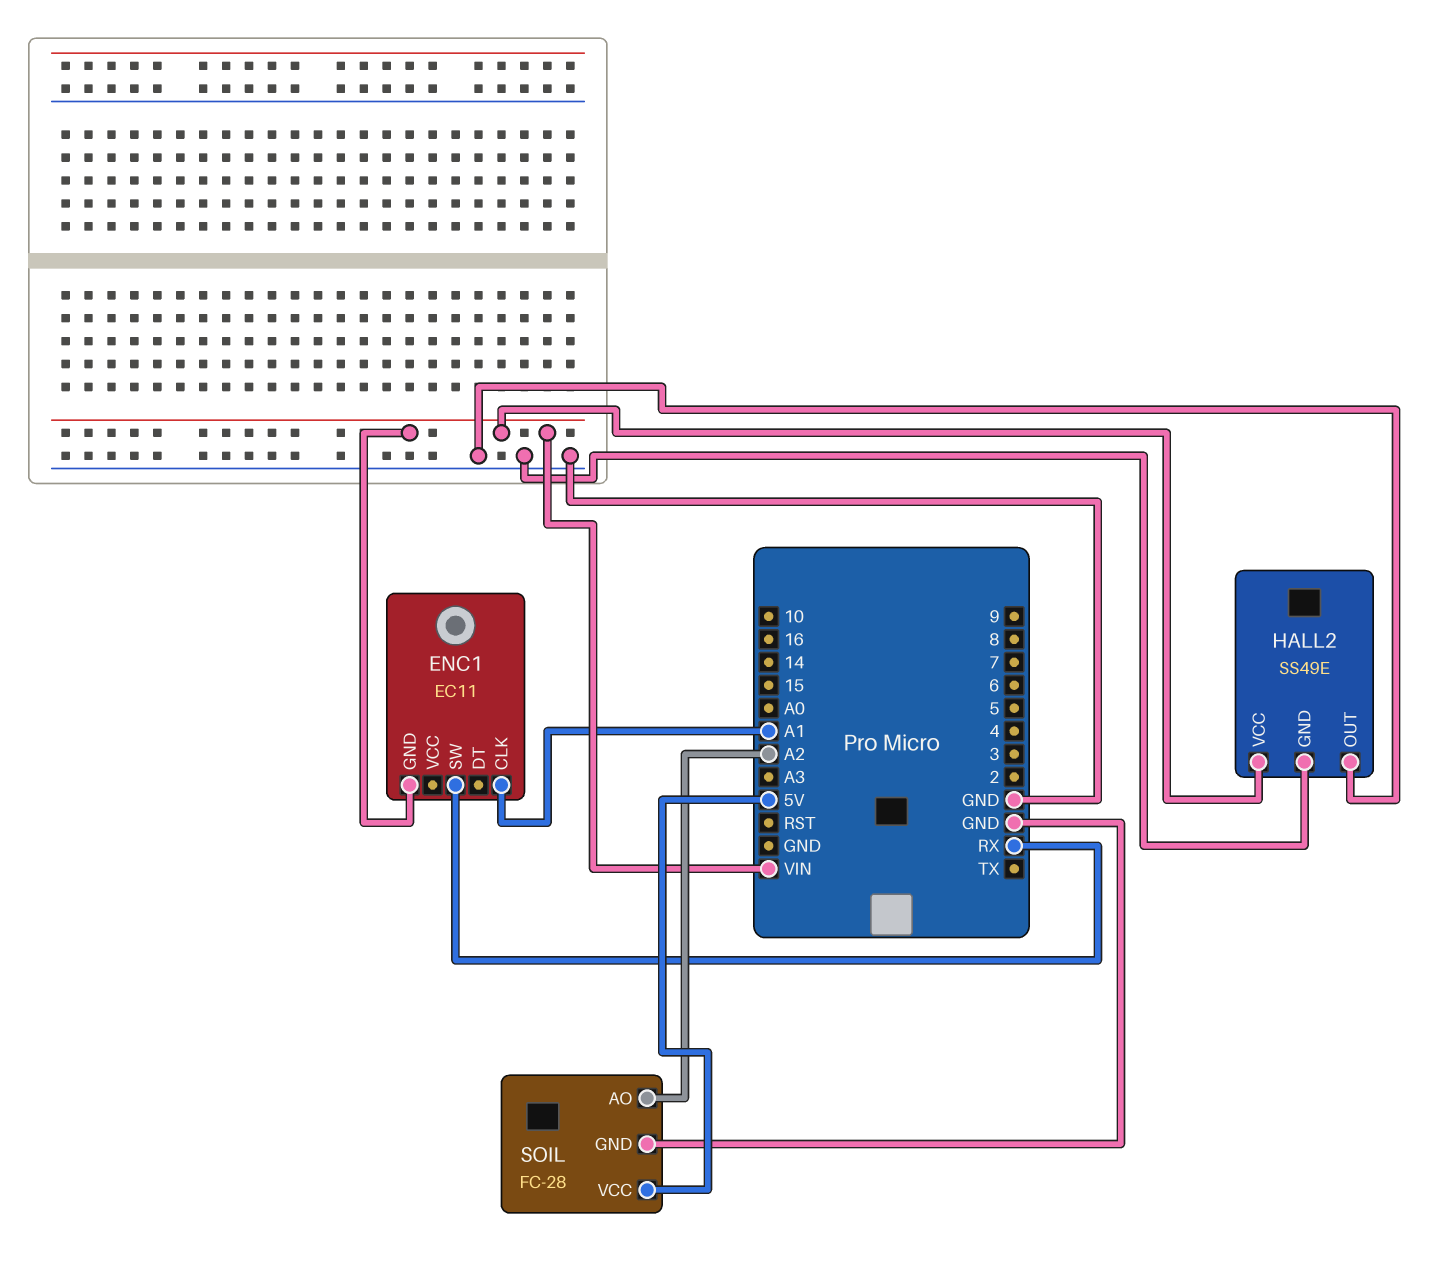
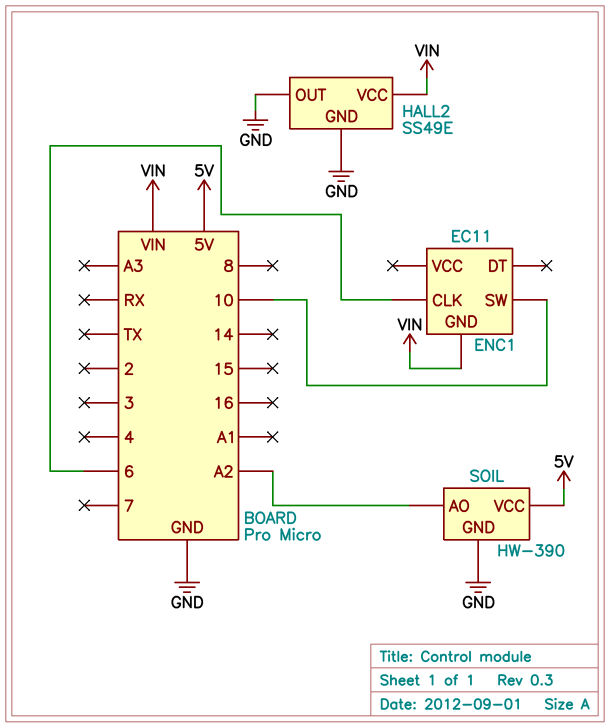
ENC1 pin CLK: A1 -> 6
ENC1 pin SW: RX -> 10
SOIL: FC-28 -> HW-390

